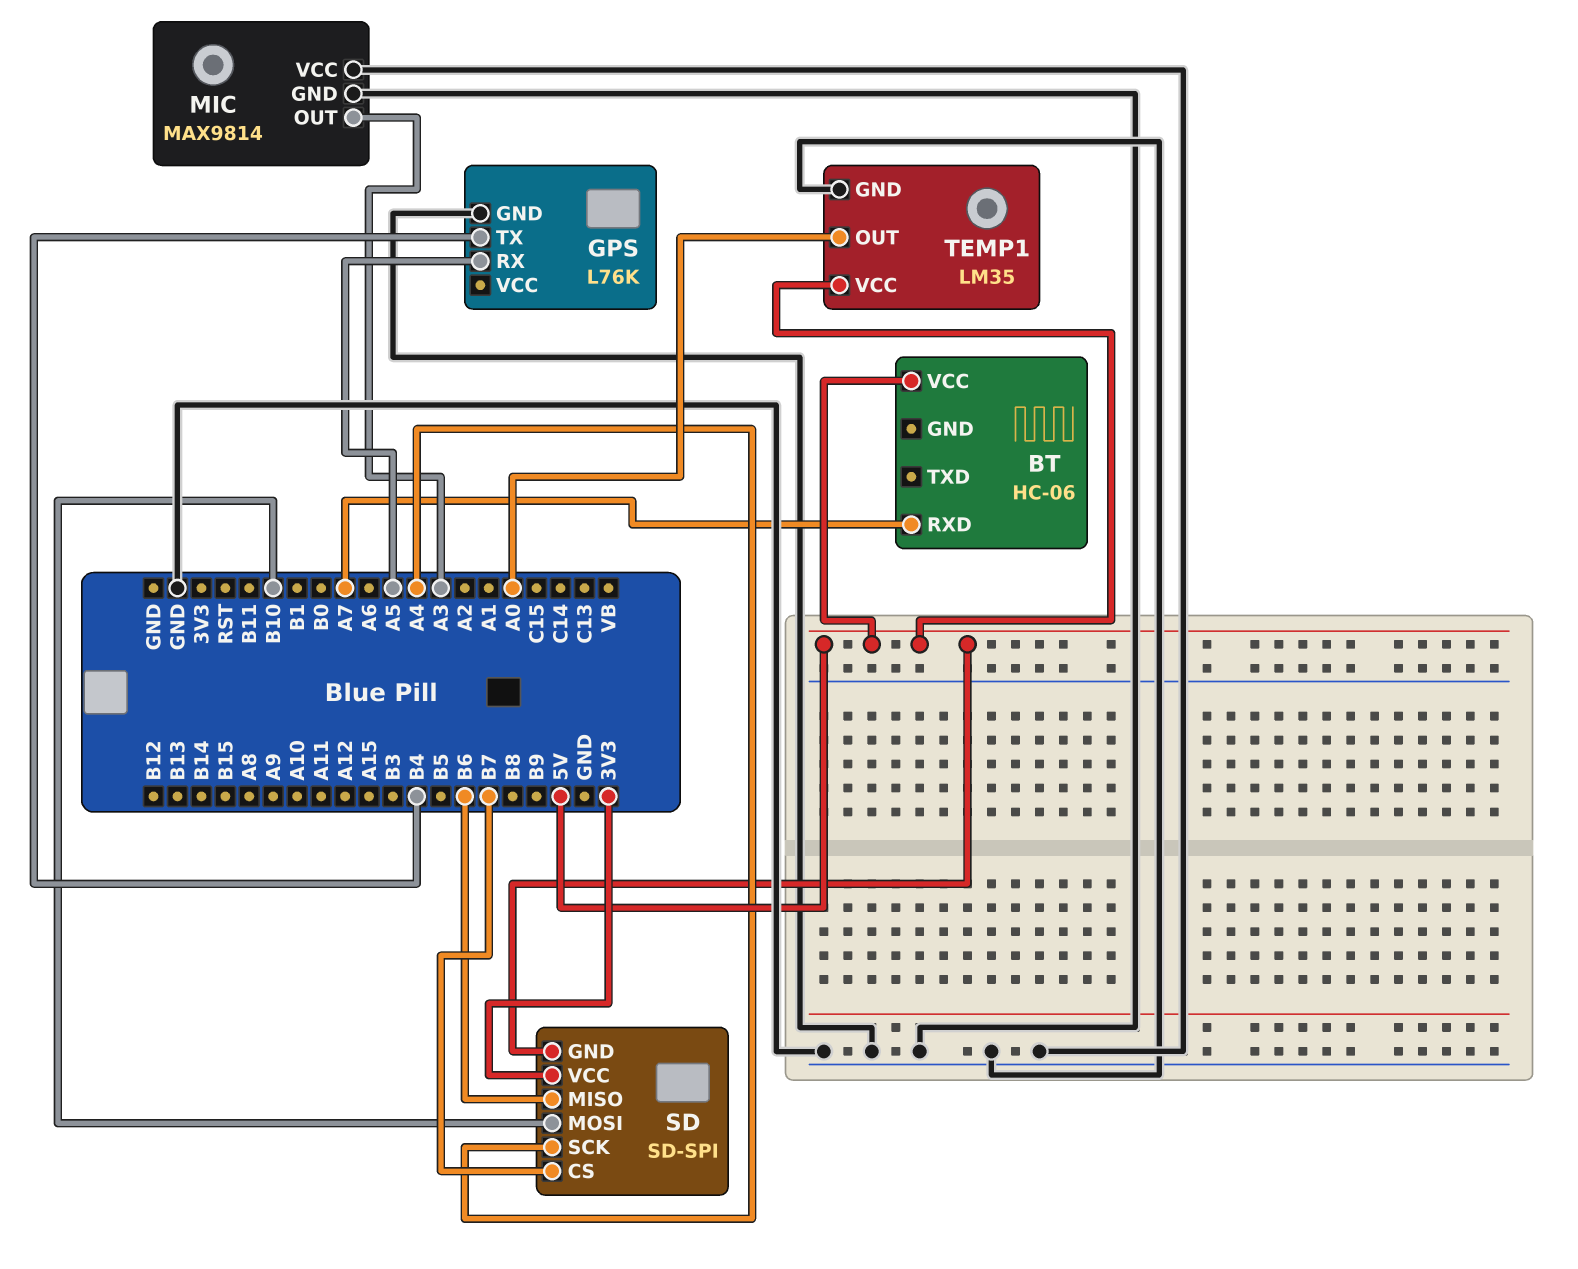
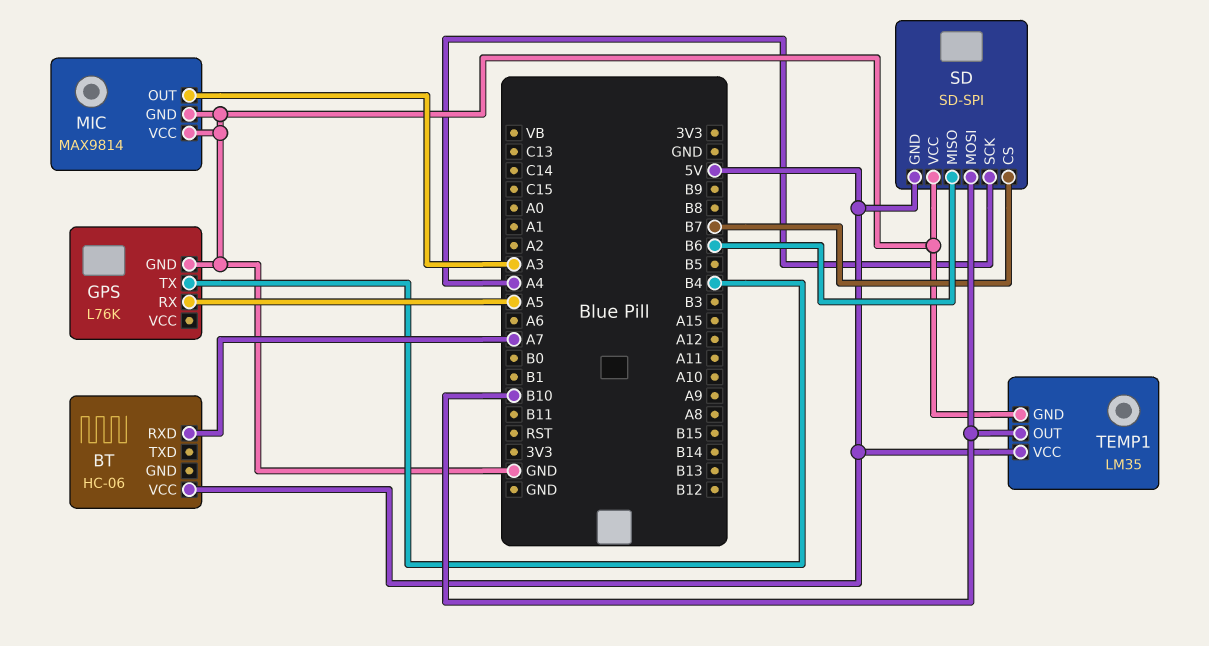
SD pin VCC: 3V3 -> GND
TEMP1 pin OUT: A0 -> B10

